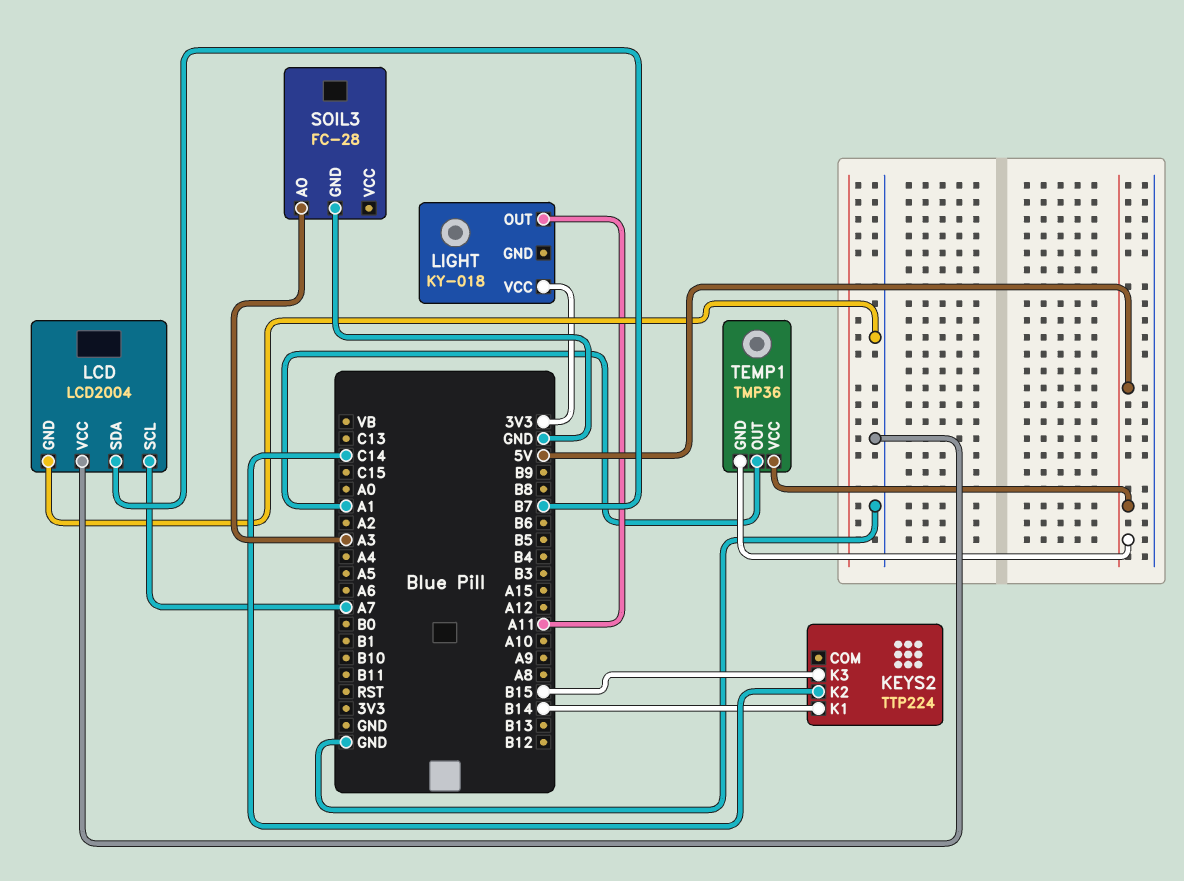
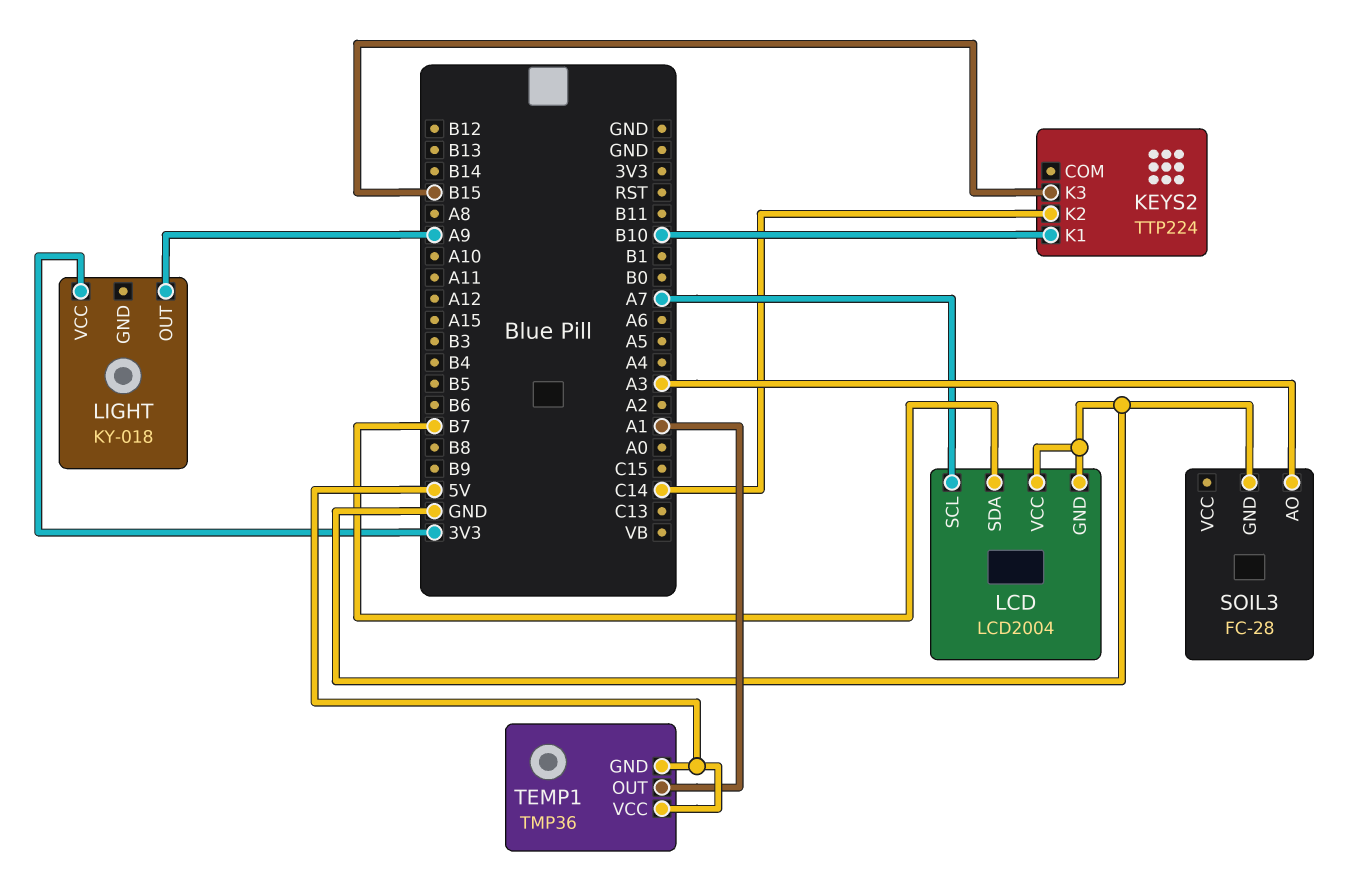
KEYS2 pin K1: B14 -> B10
LIGHT pin OUT: A11 -> A9

